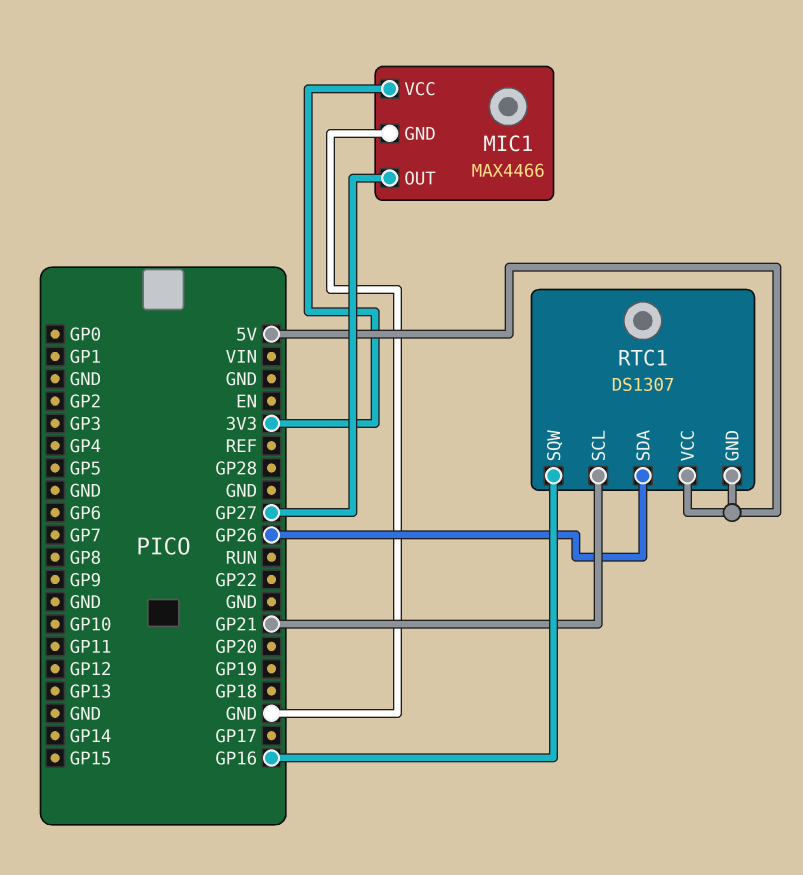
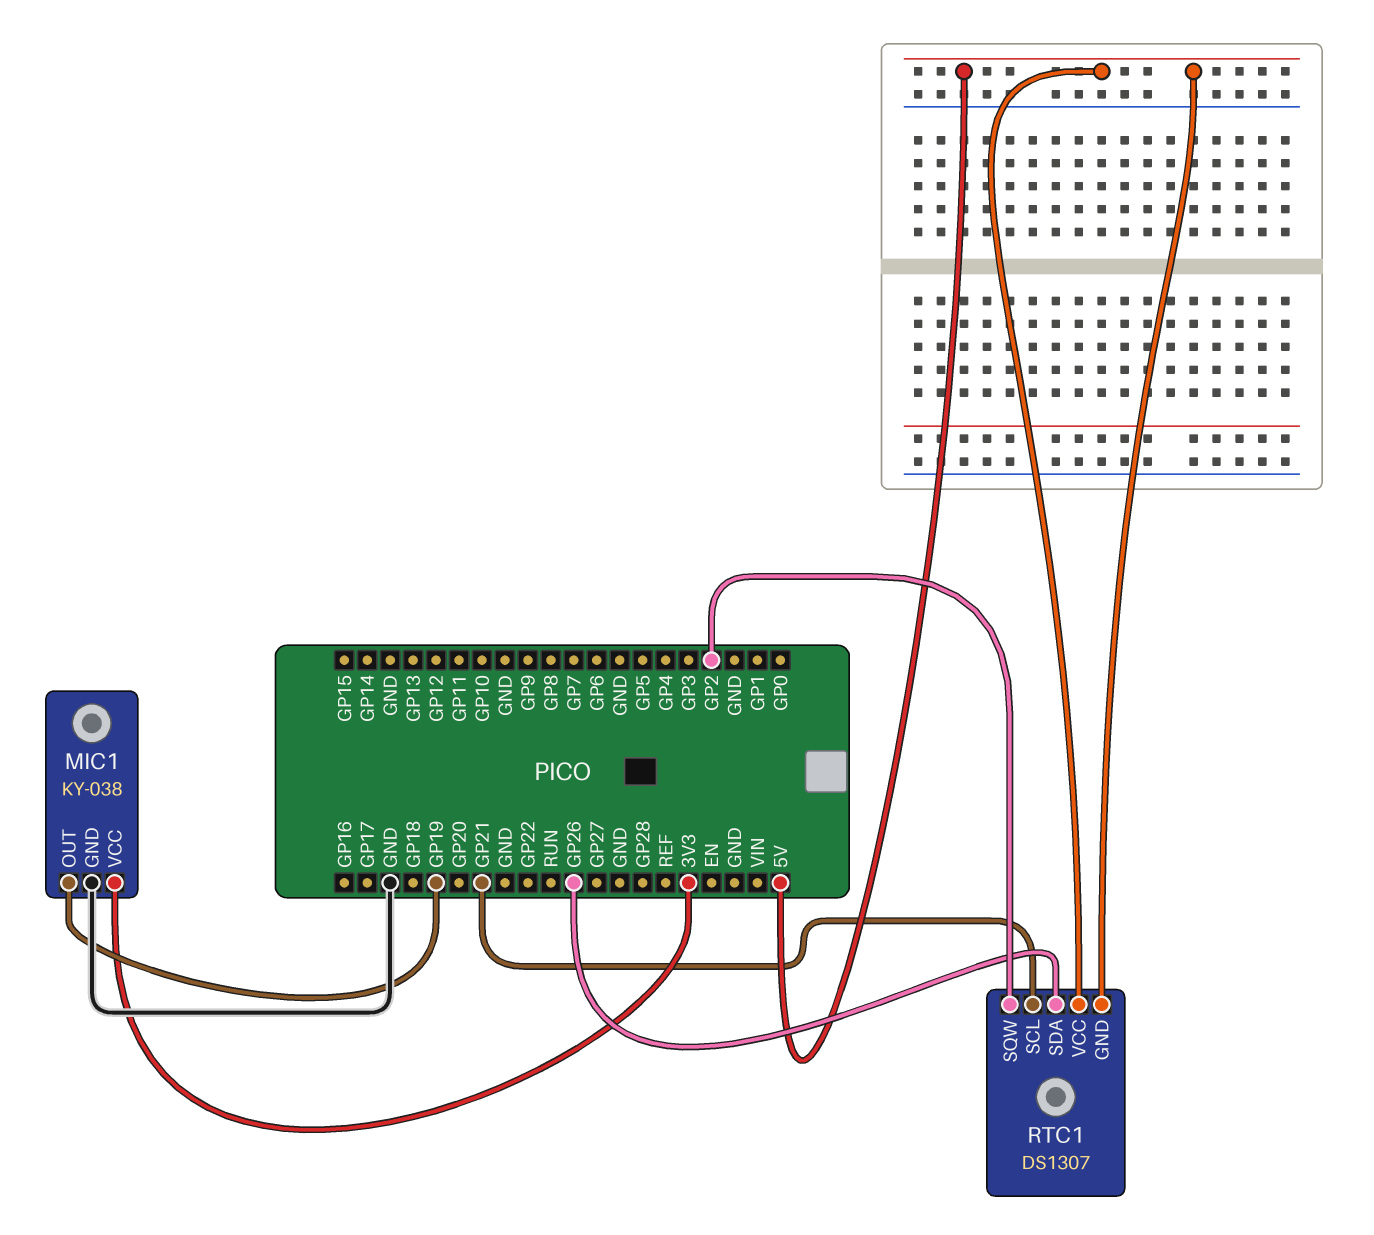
MIC1: MAX4466 -> KY-038
MIC1 pin OUT: GP27 -> GP19
RTC1 pin SQW: GP16 -> GP2

